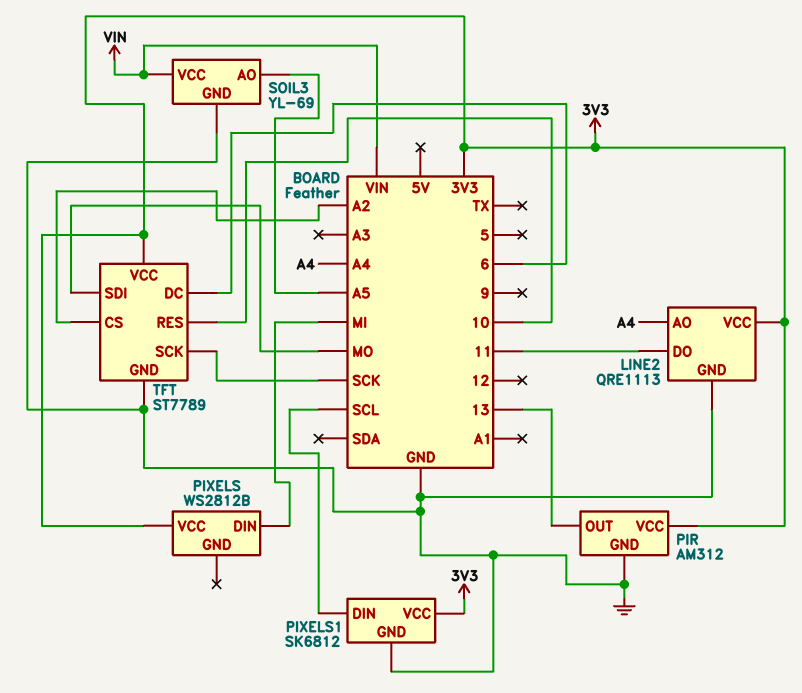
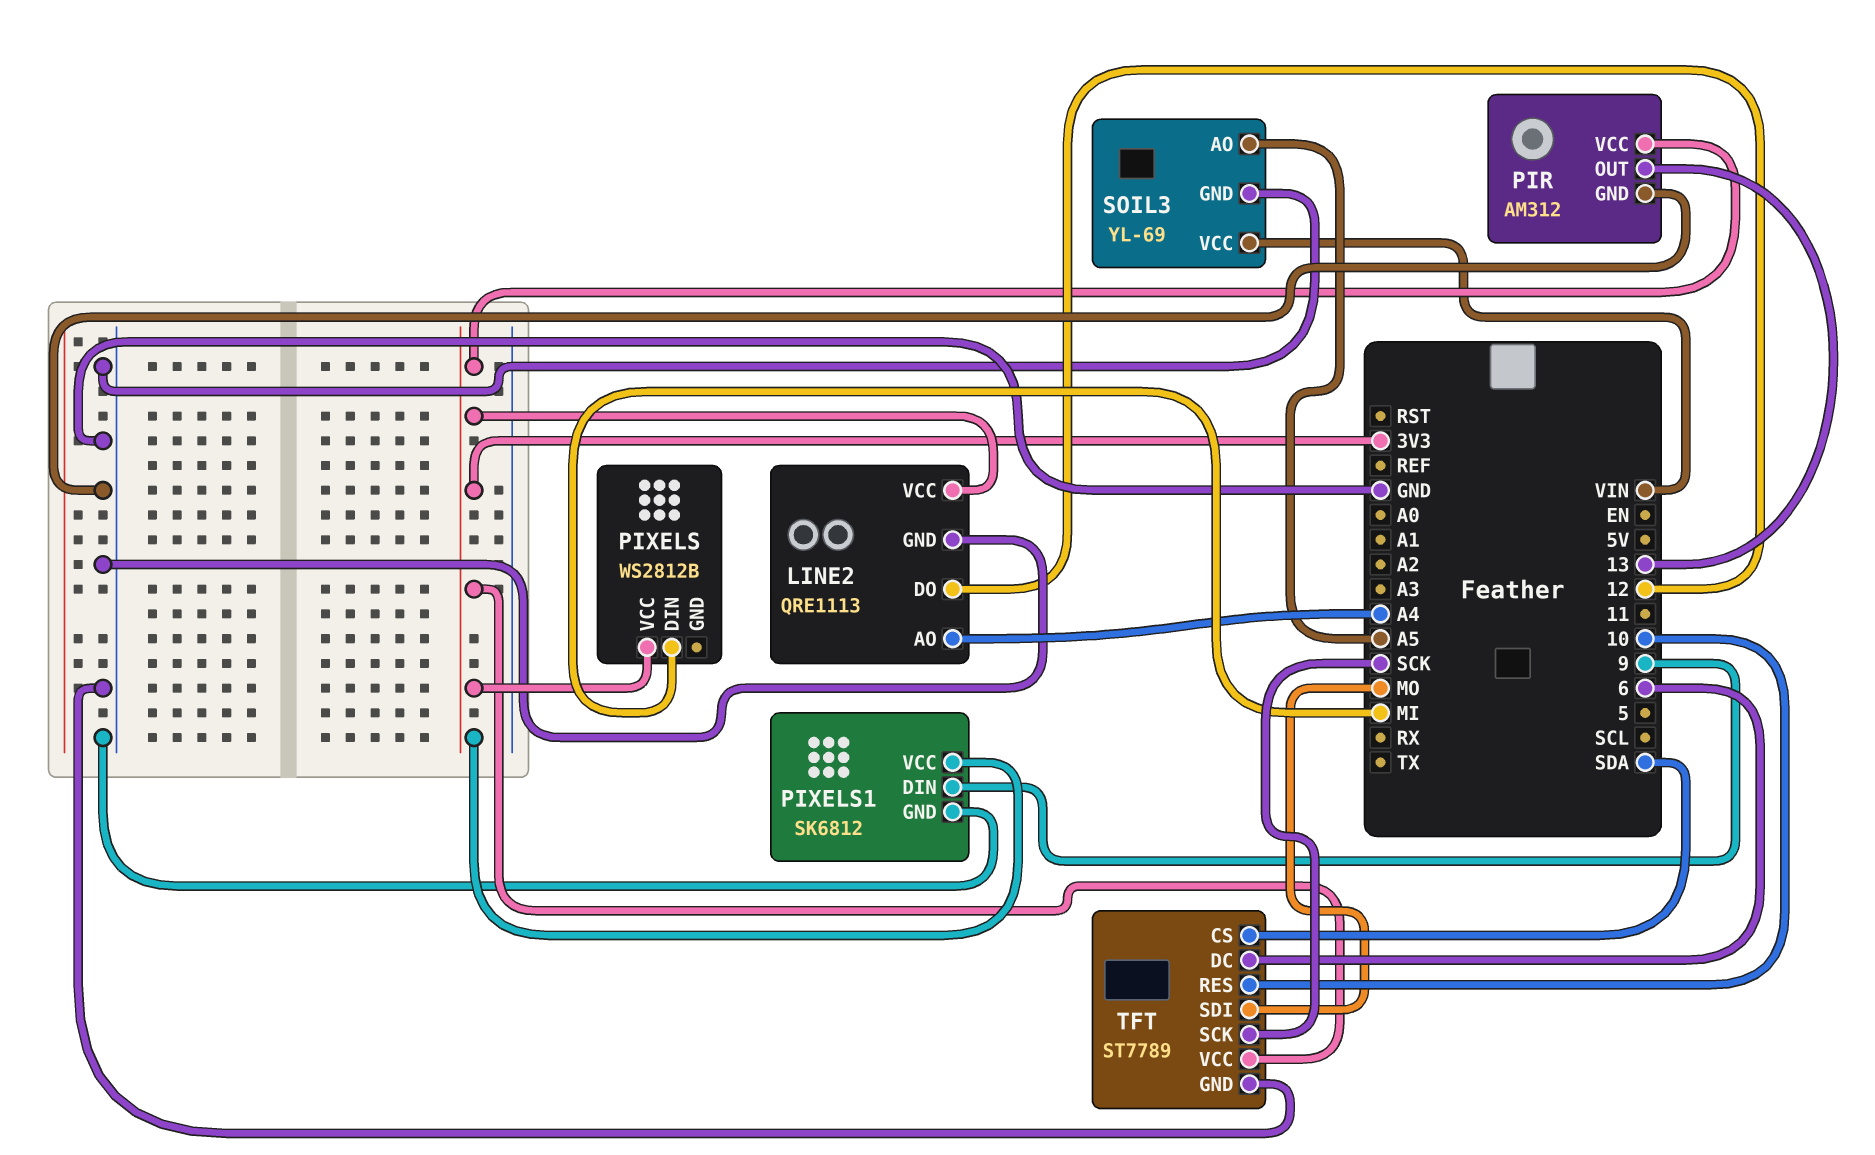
LINE2 pin DO: 11 -> 12
PIXELS1 pin DIN: SCL -> 9
TFT pin CS: A2 -> SDA

